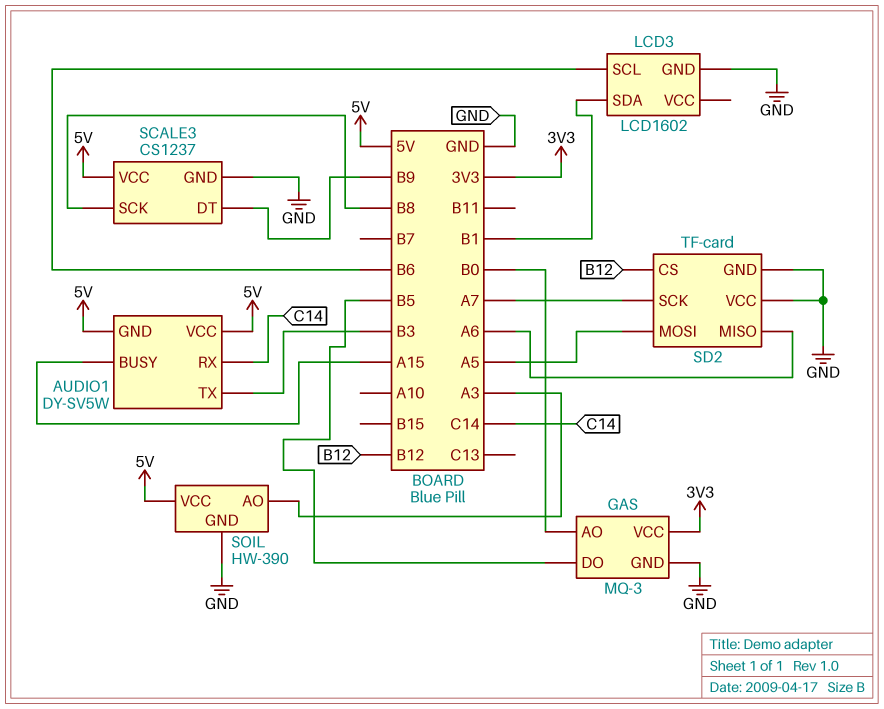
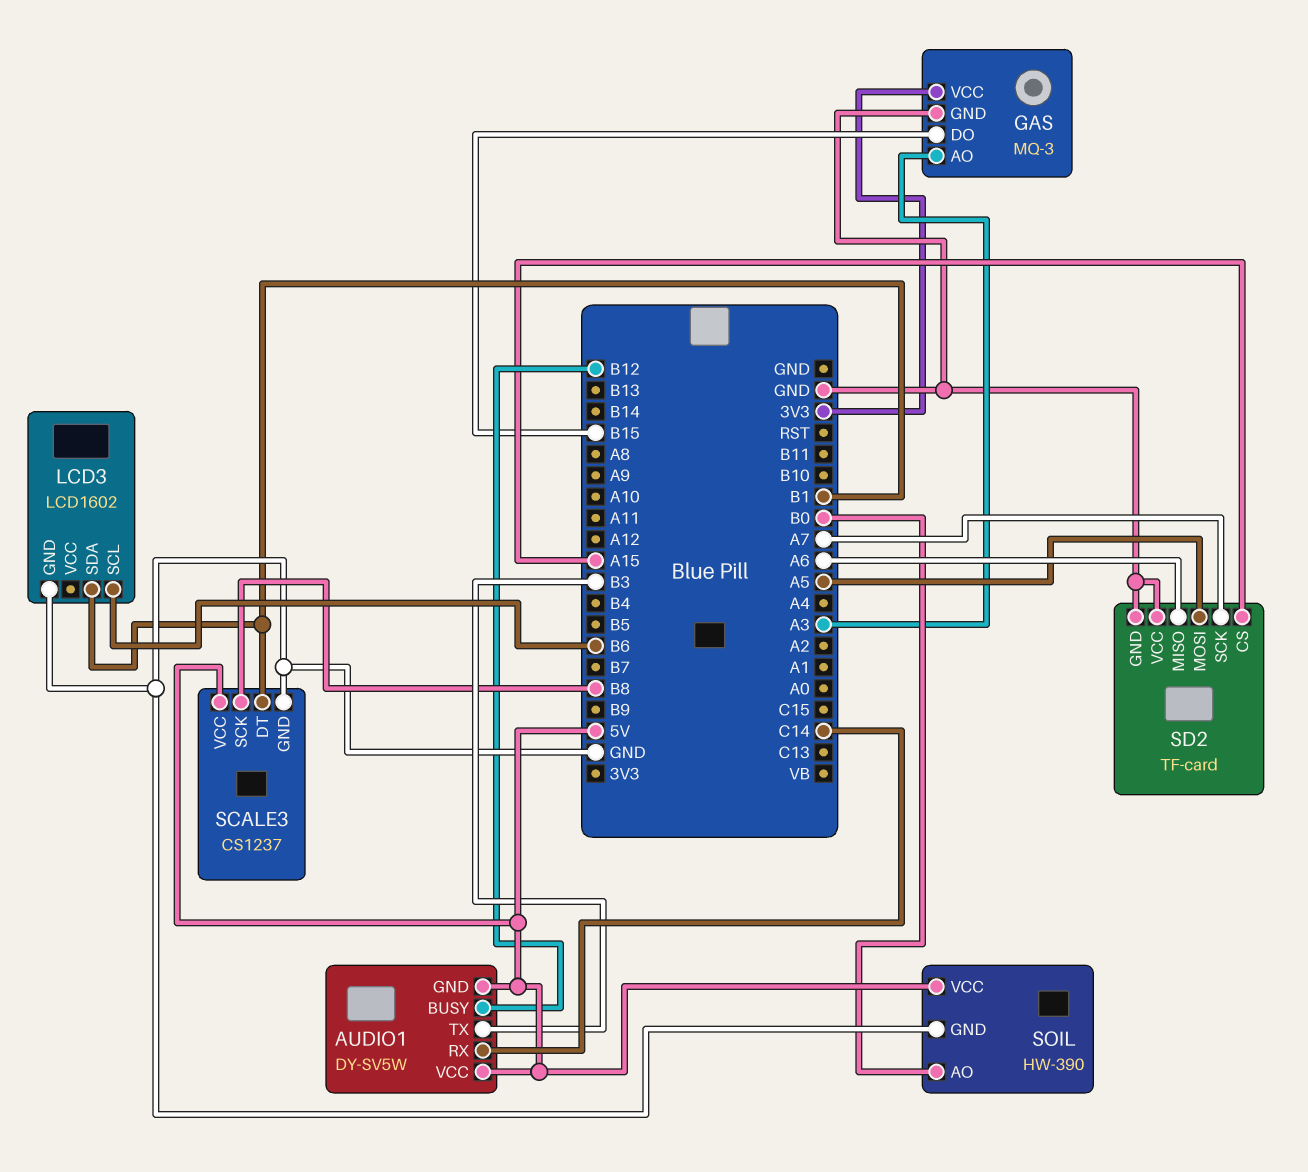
AUDIO1 pin BUSY: A15 -> B12
GAS pin AO: B0 -> A3
GAS pin DO: B5 -> B15
SCALE3 pin DT: B9 -> B1
SD2 pin CS: B12 -> A15
SOIL pin AO: A3 -> B0

